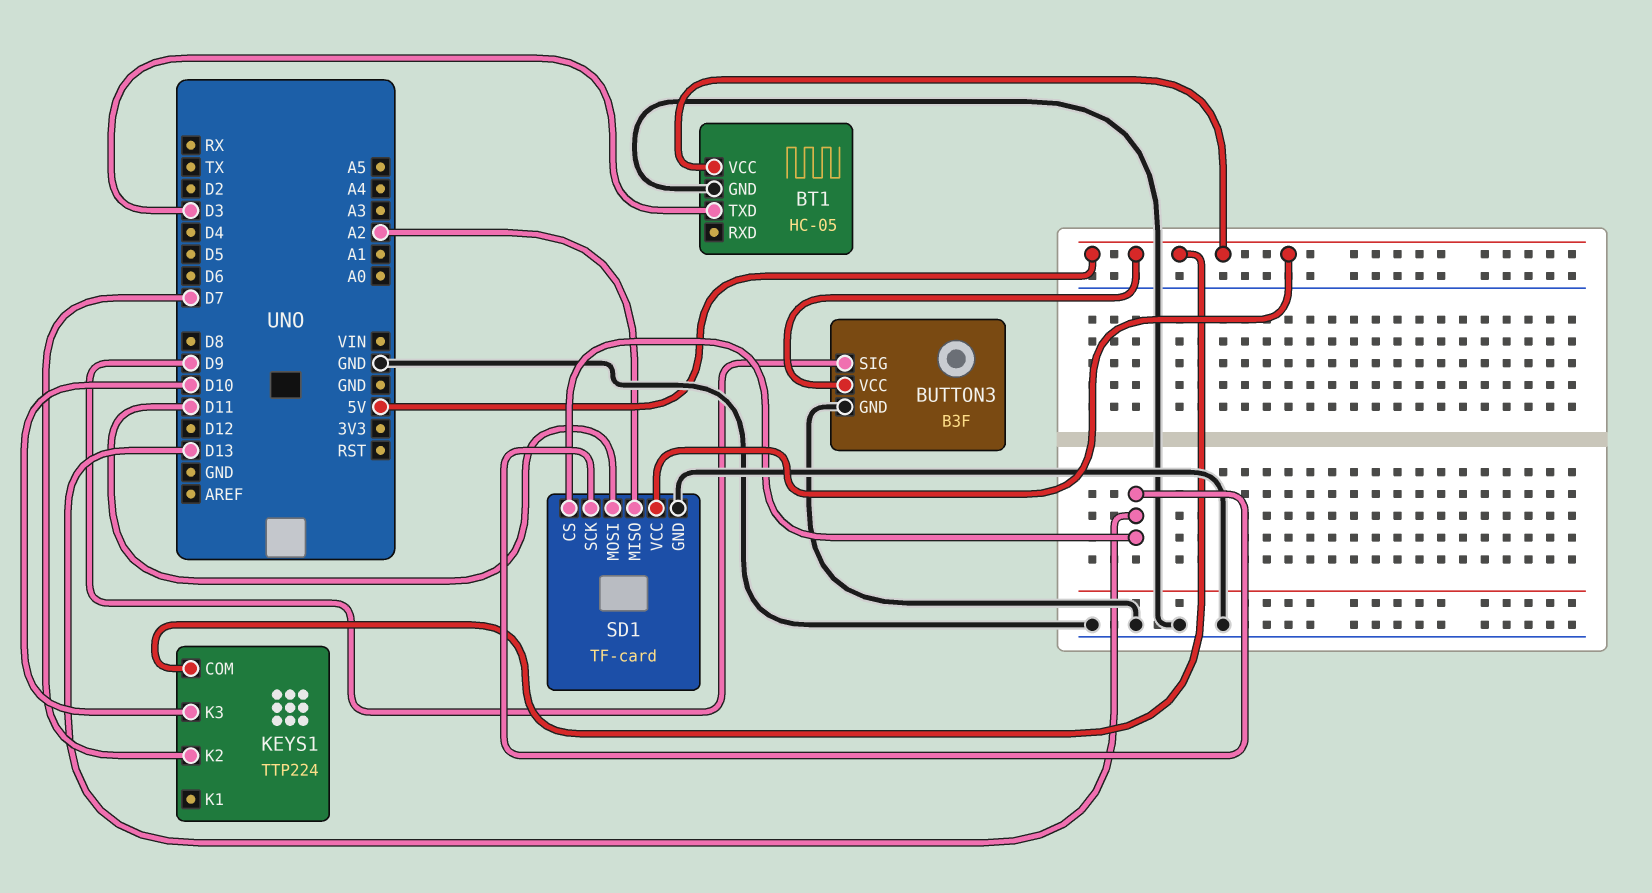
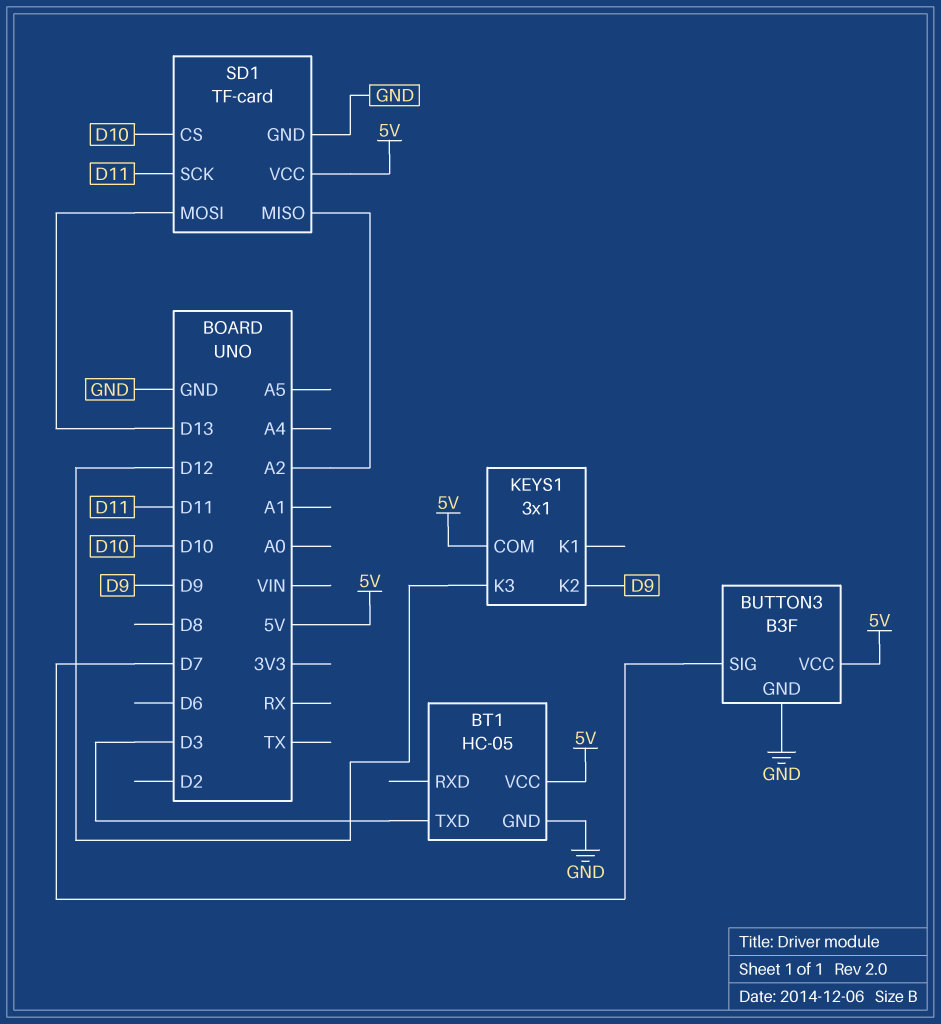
BUTTON3 pin SIG: D9 -> D7
KEYS1: TTP224 -> 3x1
KEYS1 pin K2: D7 -> D9
KEYS1 pin K3: D10 -> D12
SD1 pin CS: D13 -> D10
SD1 pin MOSI: D11 -> D13
SD1 pin SCK: D13 -> D11

